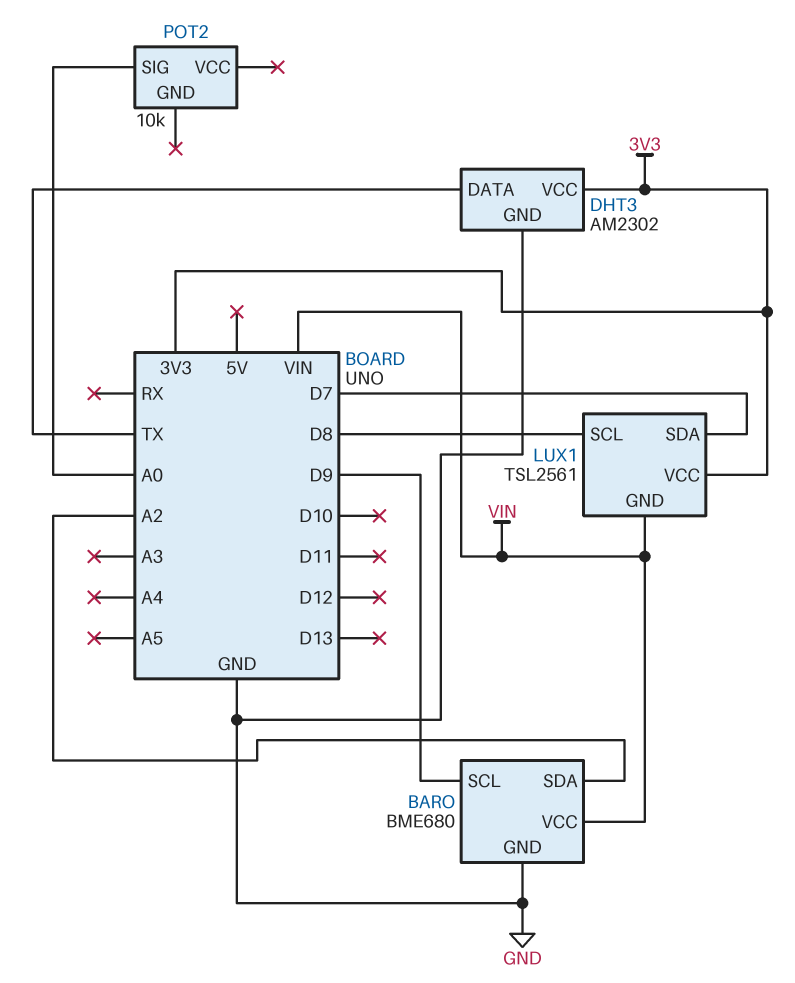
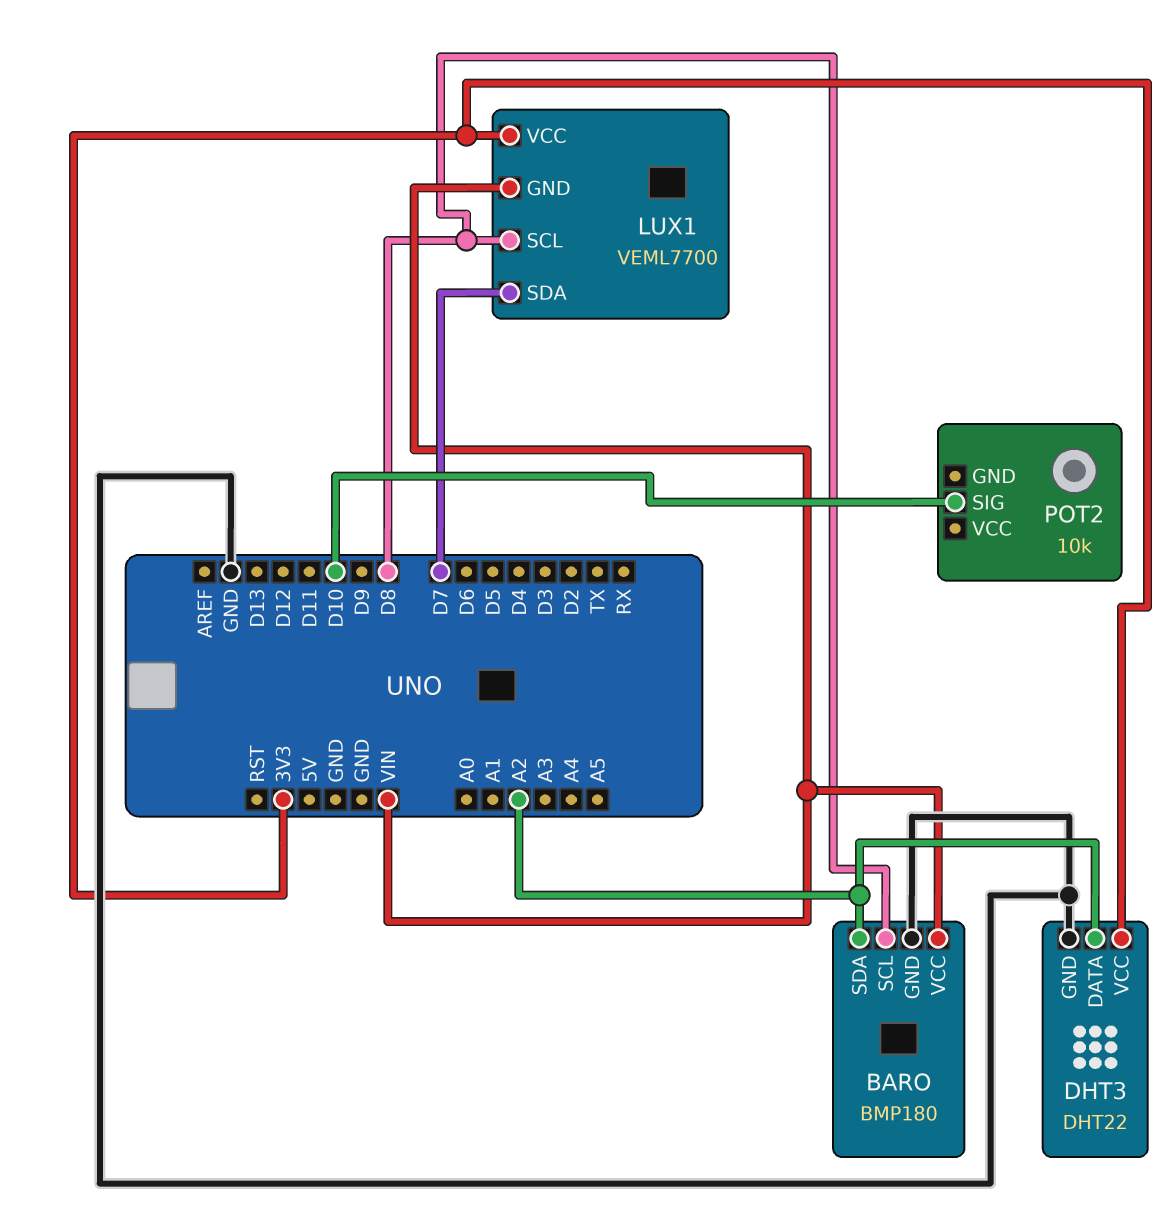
BARO: BME680 -> BMP180
BARO pin SCL: D9 -> D8
DHT3: AM2302 -> DHT22
DHT3 pin DATA: TX -> A2
LUX1: TSL2561 -> VEML7700
POT2 pin SIG: A0 -> D10

